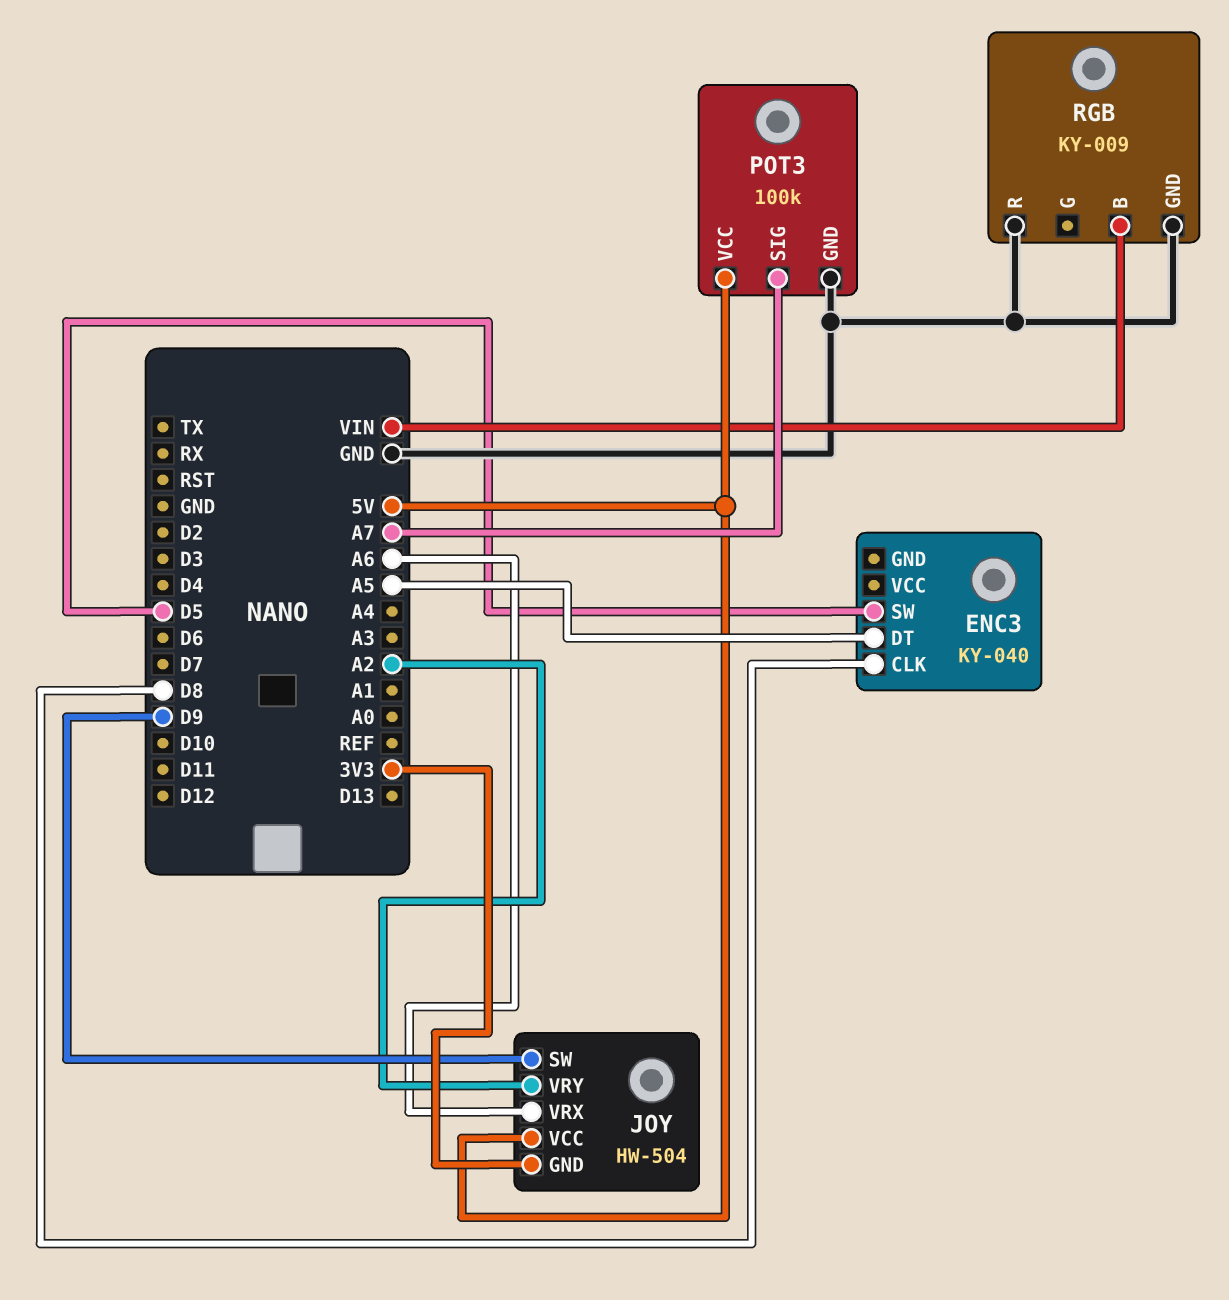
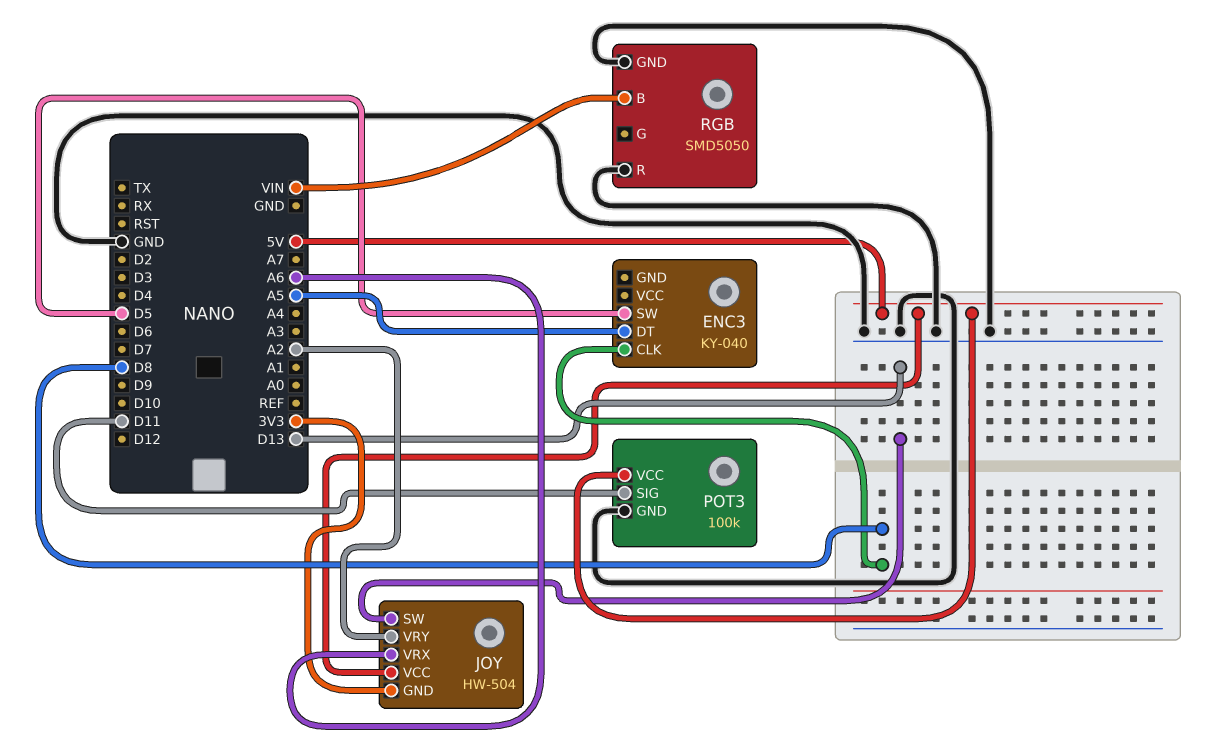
JOY pin SW: D9 -> D13
POT3 pin SIG: A7 -> D11
RGB: KY-009 -> SMD5050

